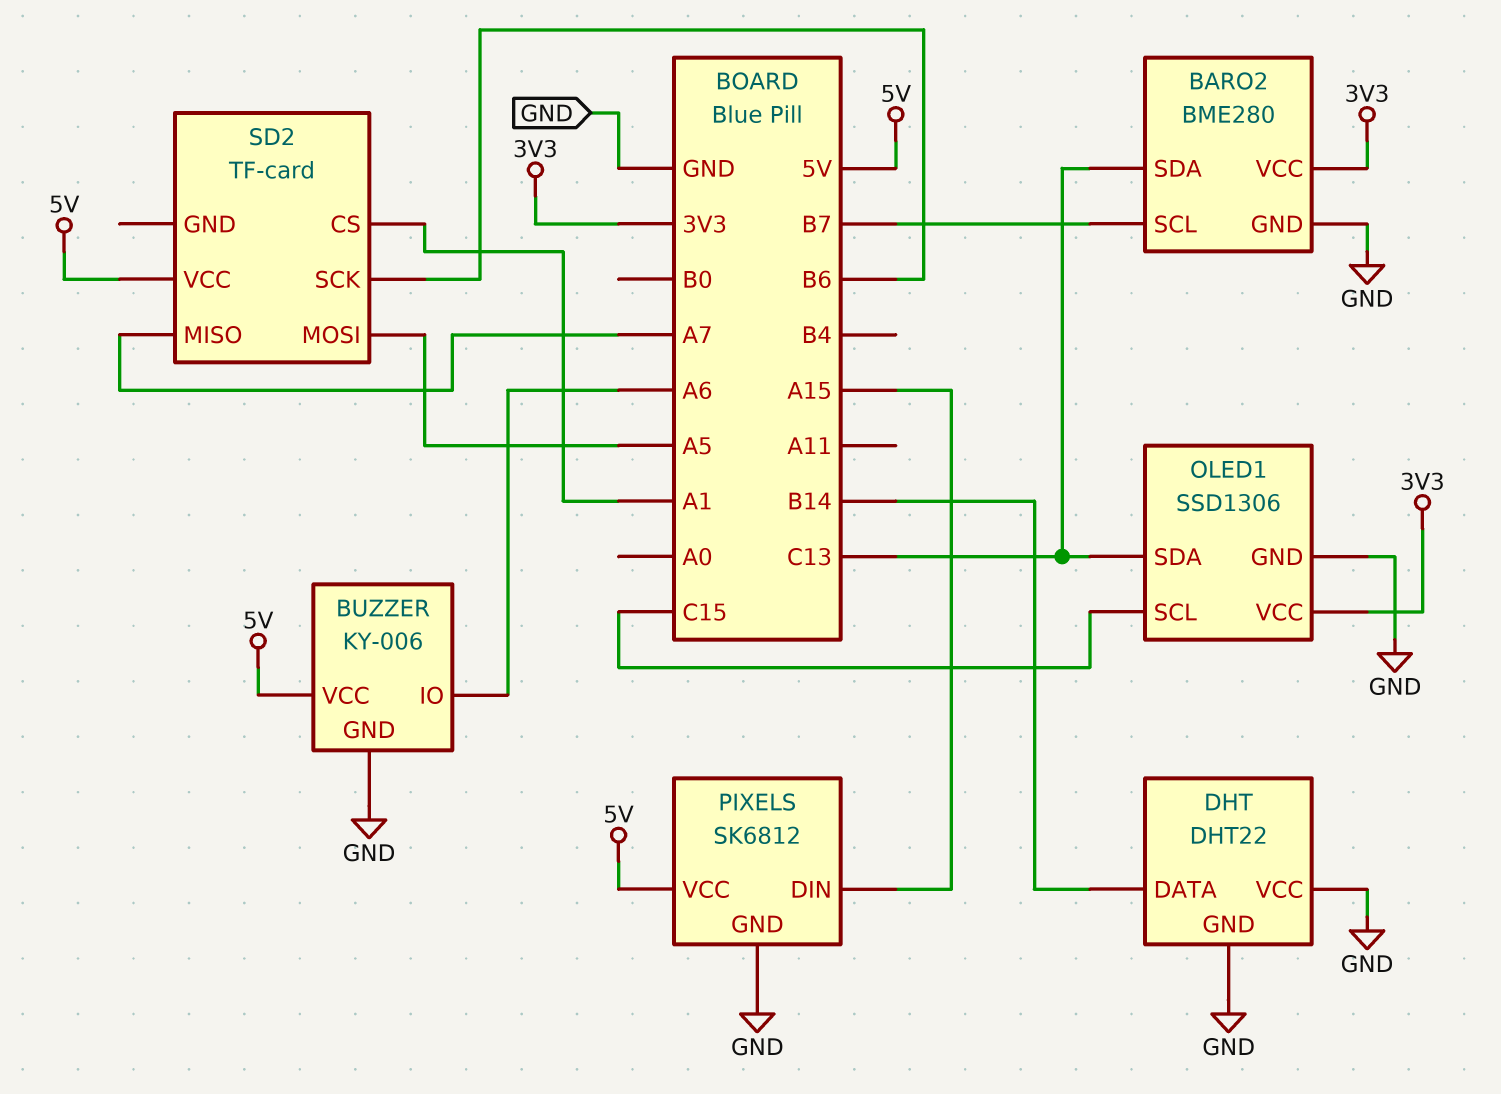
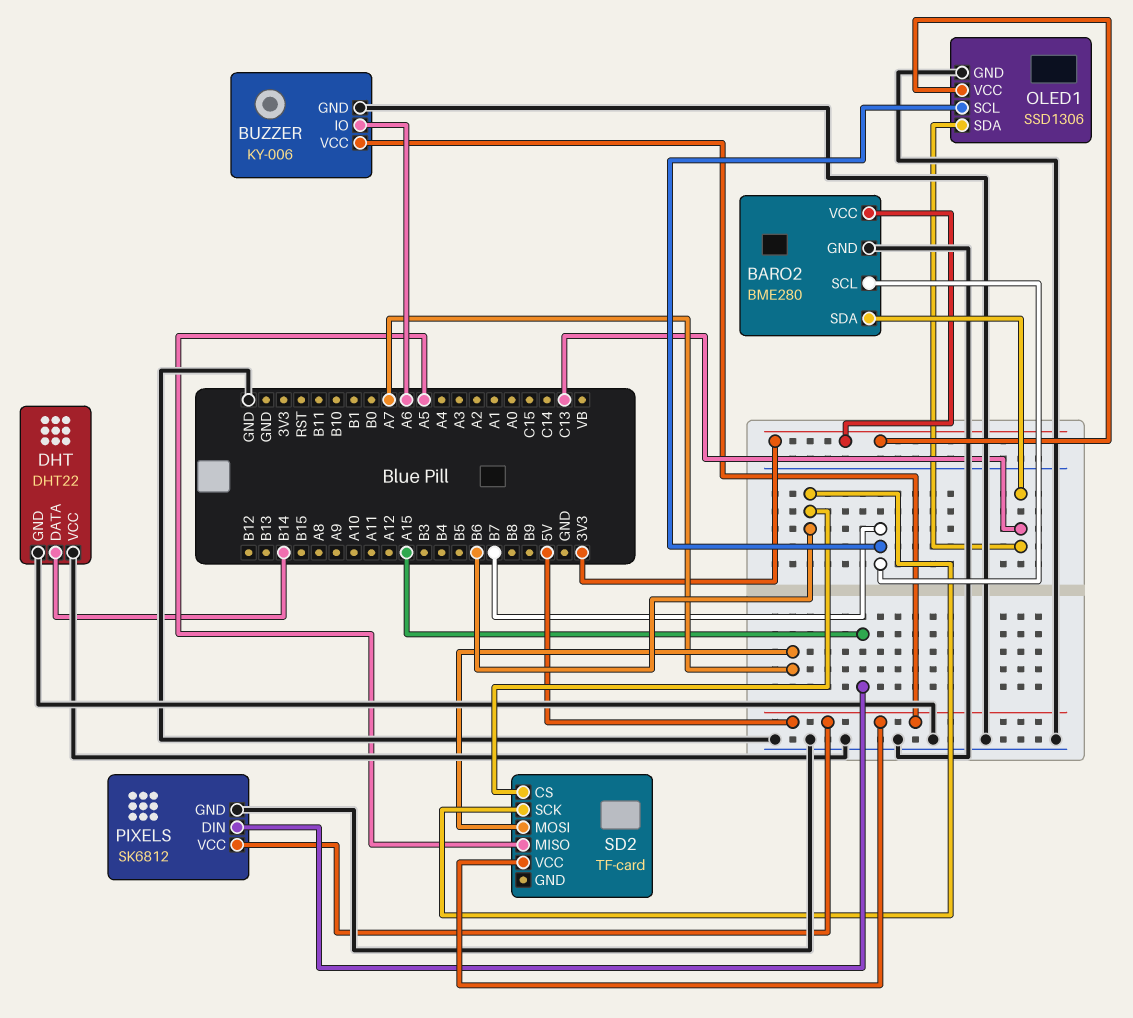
OLED1 pin SCL: C15 -> B7
SD2 pin CS: A1 -> B6
SD2 pin MISO: A7 -> A5
SD2 pin MOSI: A5 -> A7

